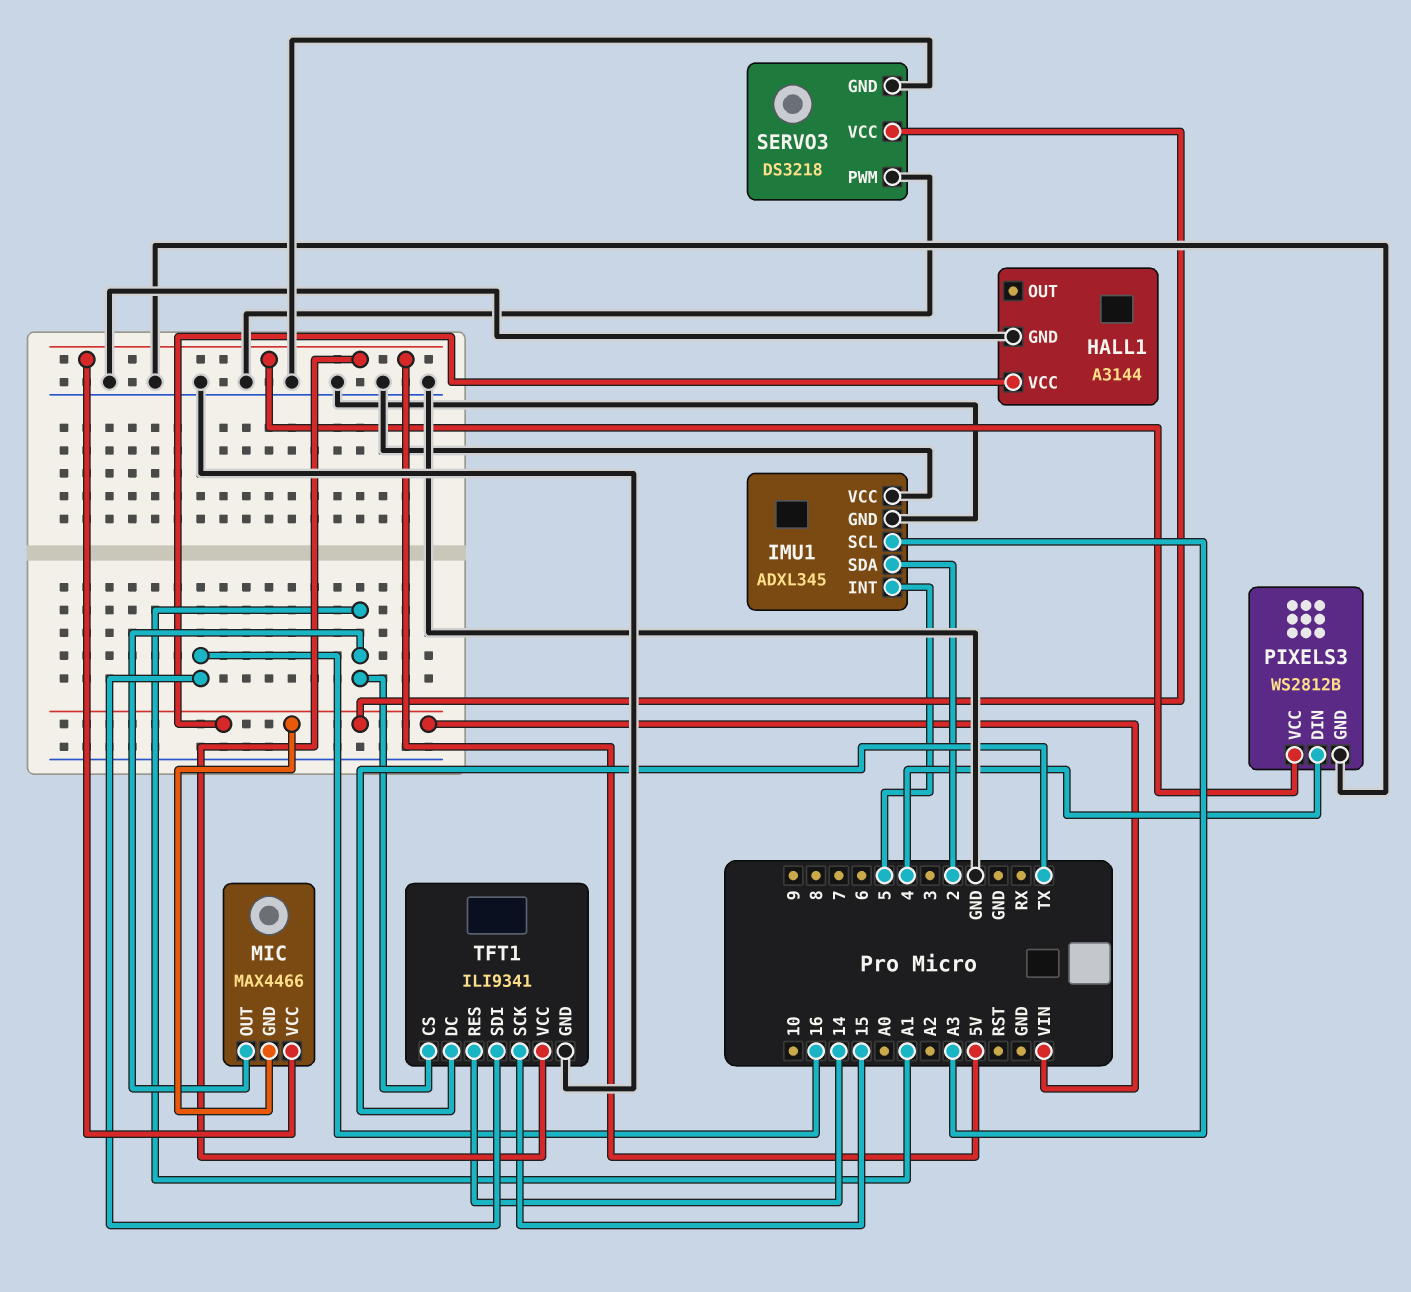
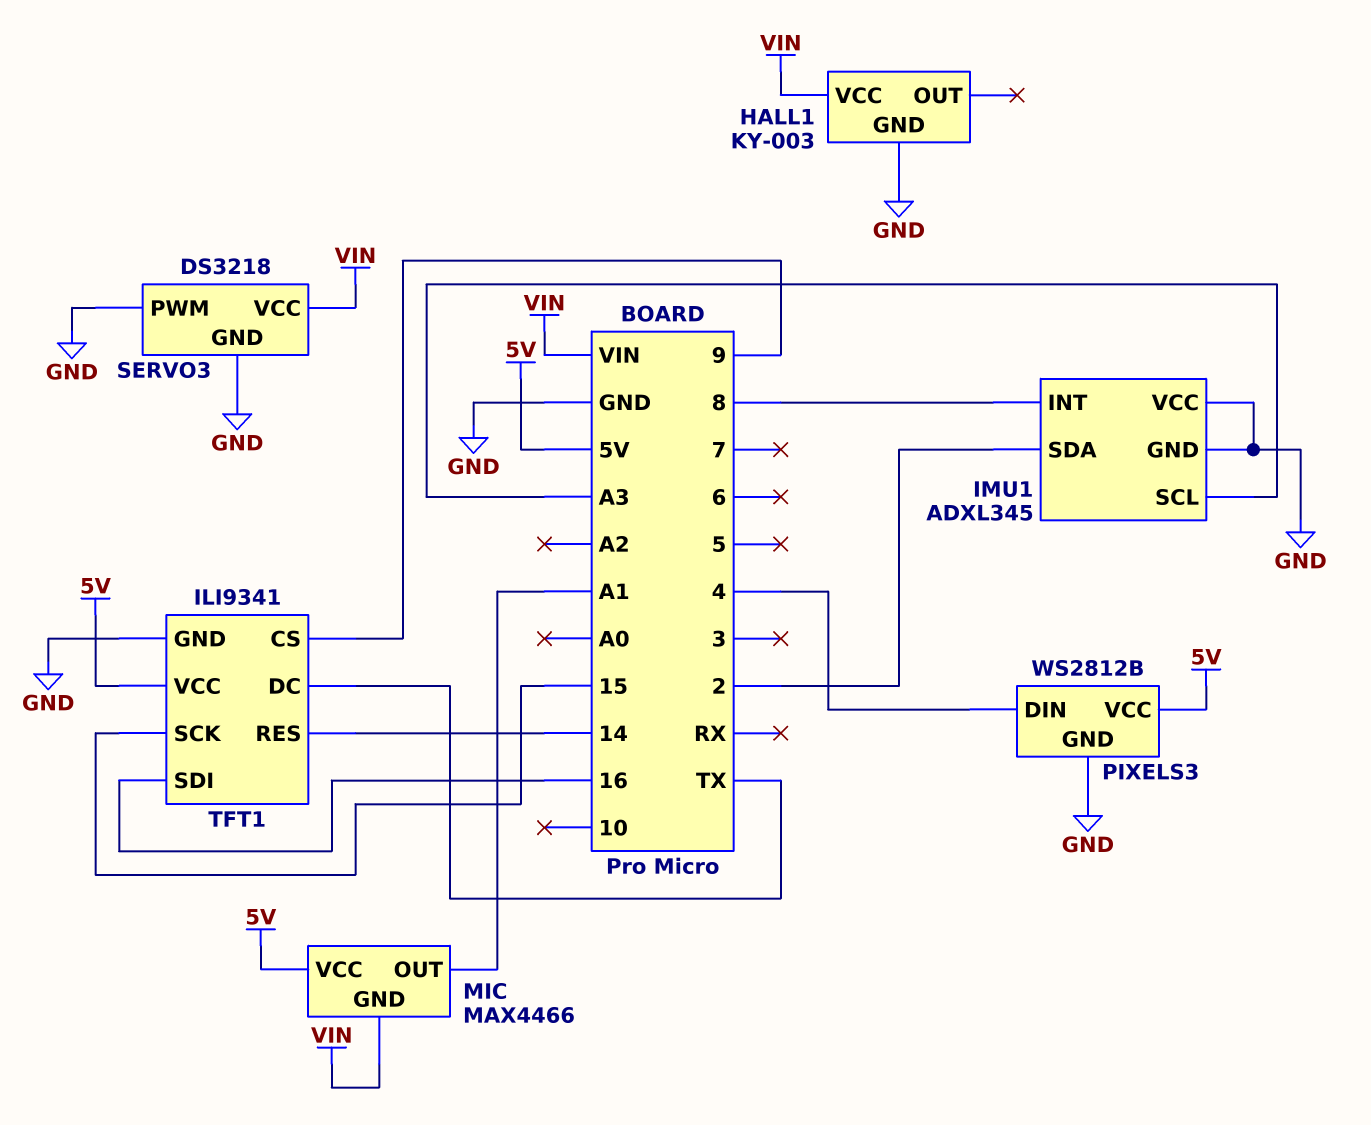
HALL1: A3144 -> KY-003
IMU1 pin INT: 5 -> 8
TFT1 pin CS: A1 -> 9

